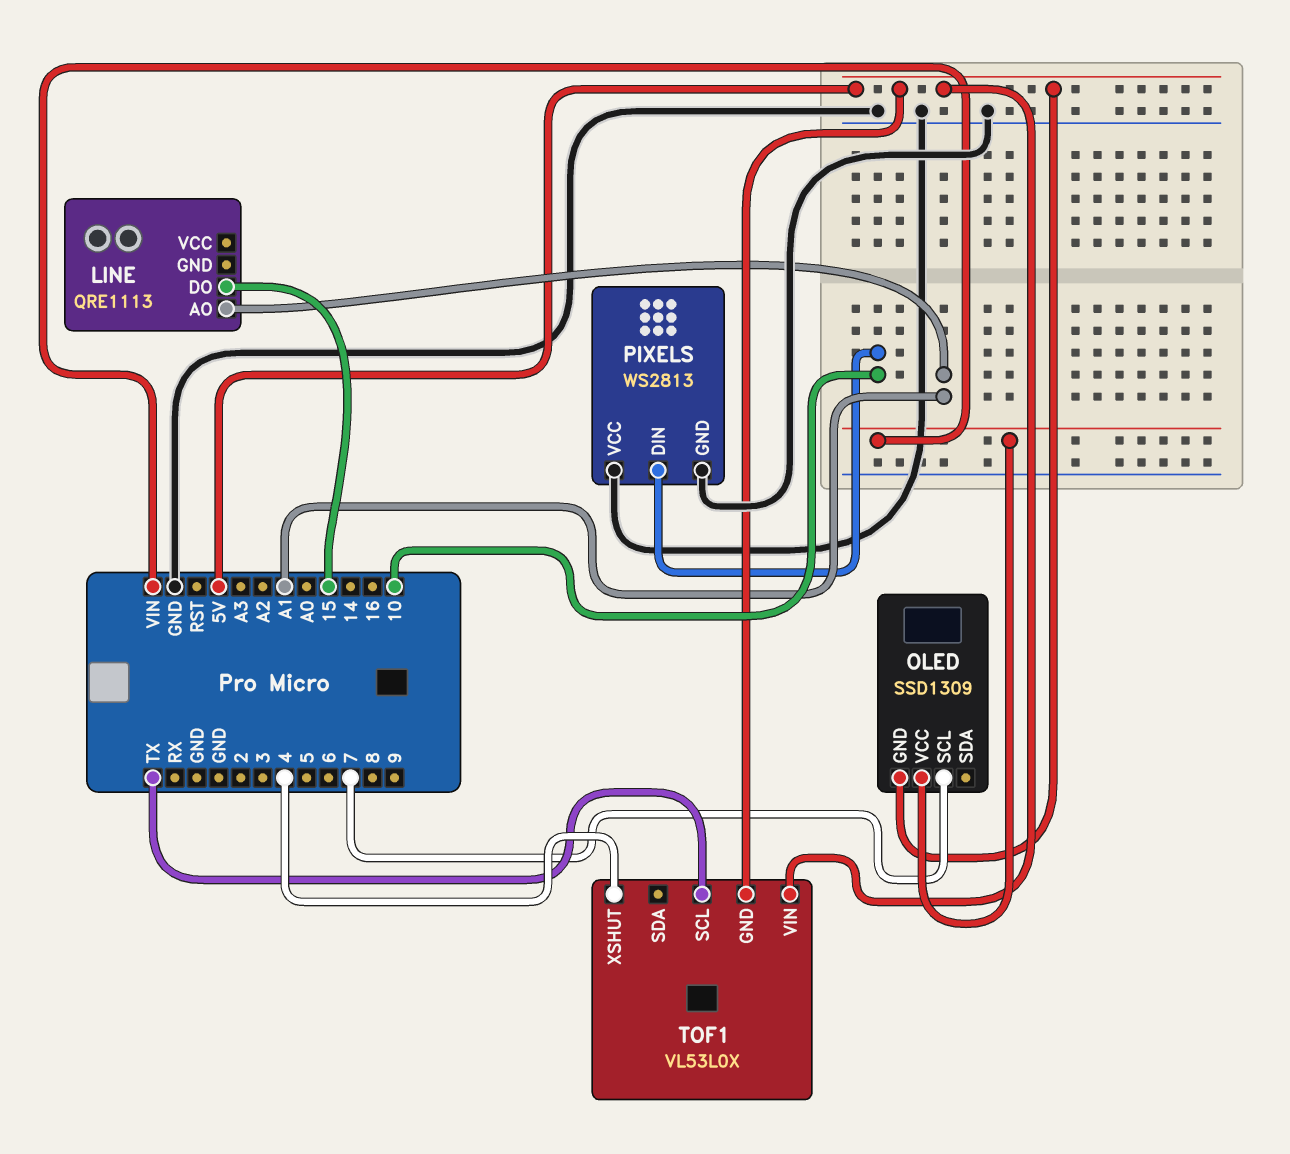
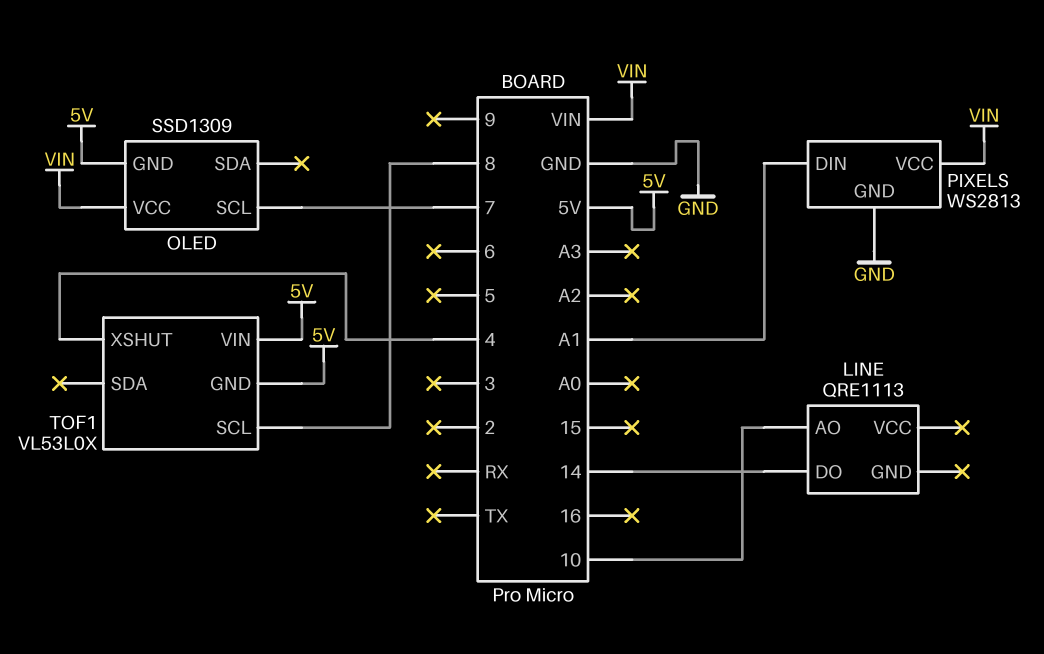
LINE pin AO: A1 -> 10
LINE pin DO: 15 -> 14
PIXELS pin DIN: 10 -> A1
PIXELS pin VCC: GND -> VIN
TOF1 pin SCL: TX -> 8

